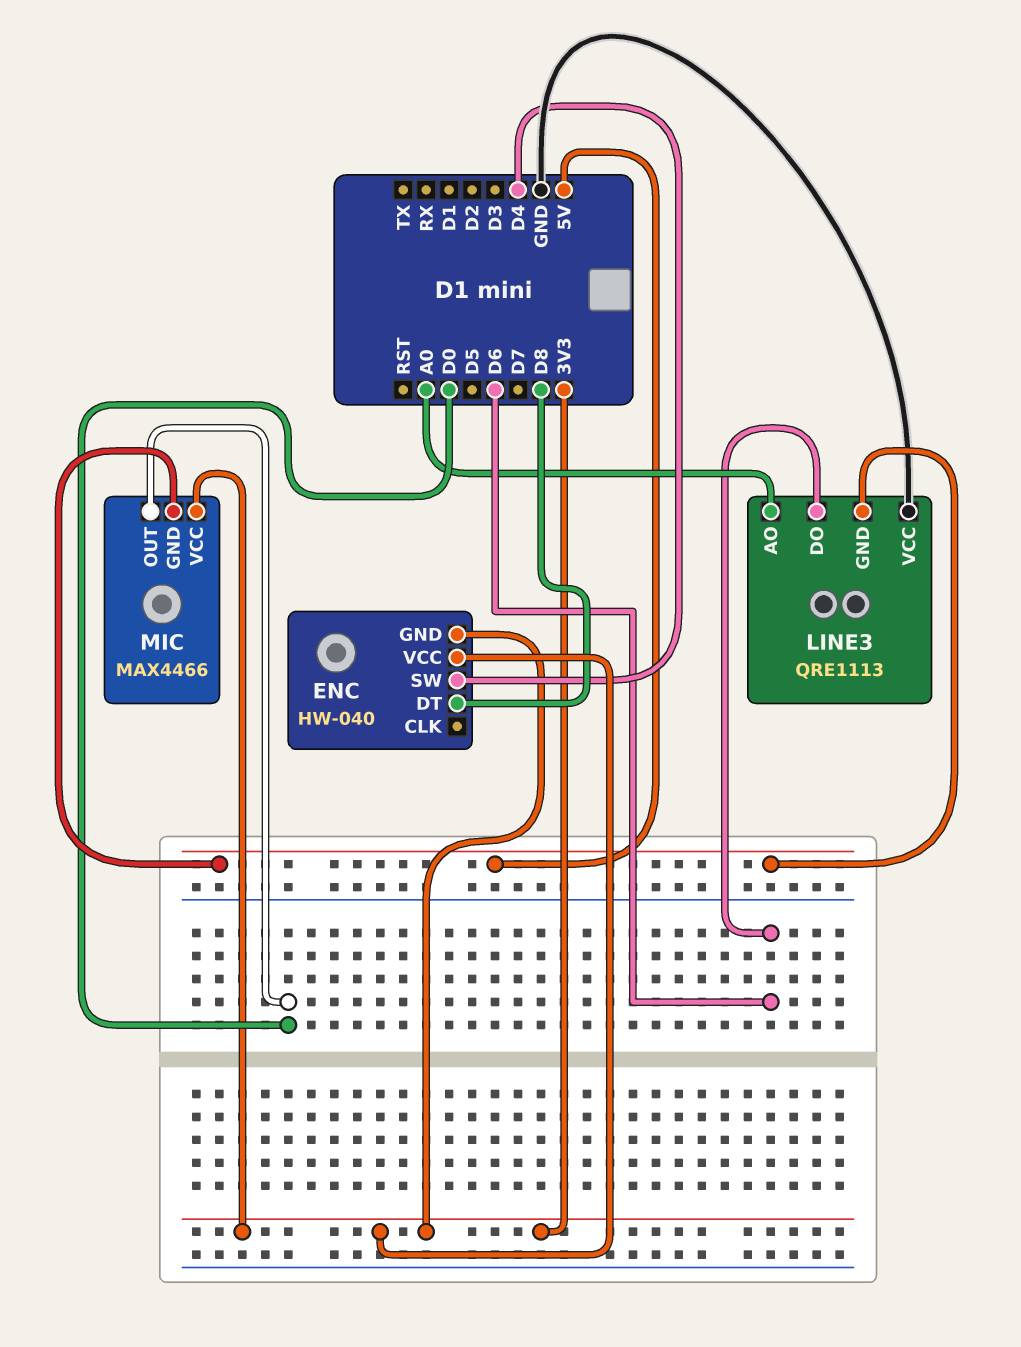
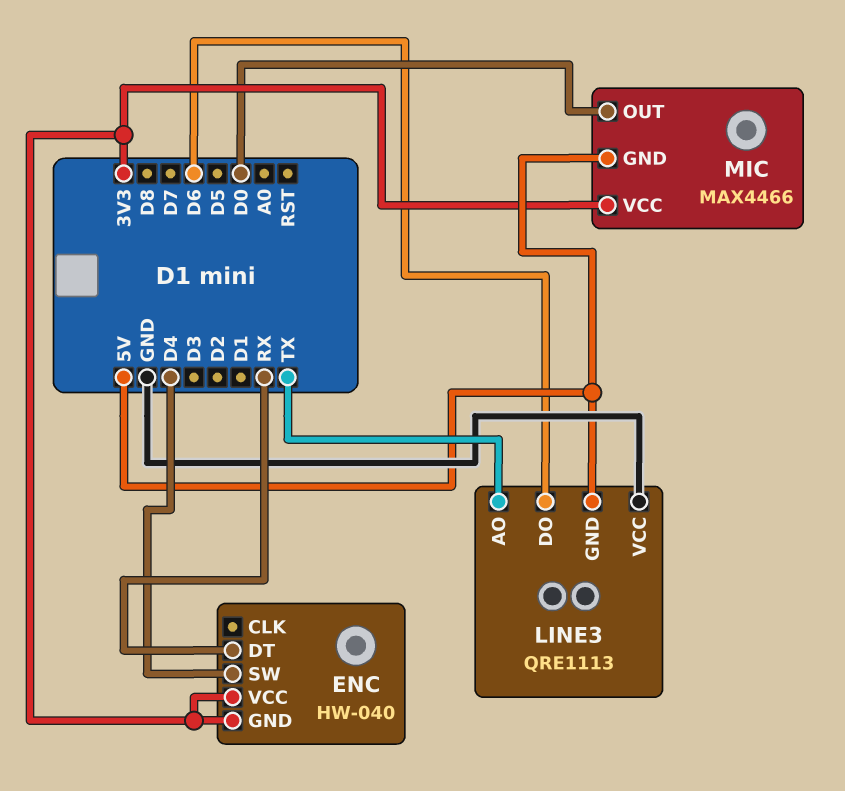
ENC pin DT: D8 -> RX
LINE3 pin AO: A0 -> TX

